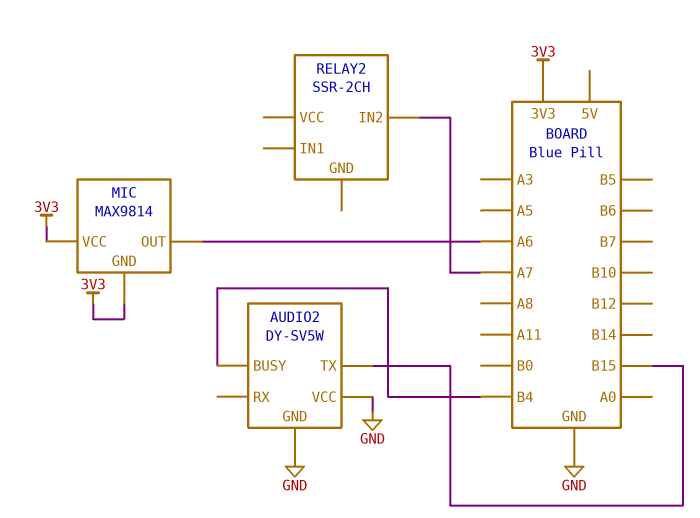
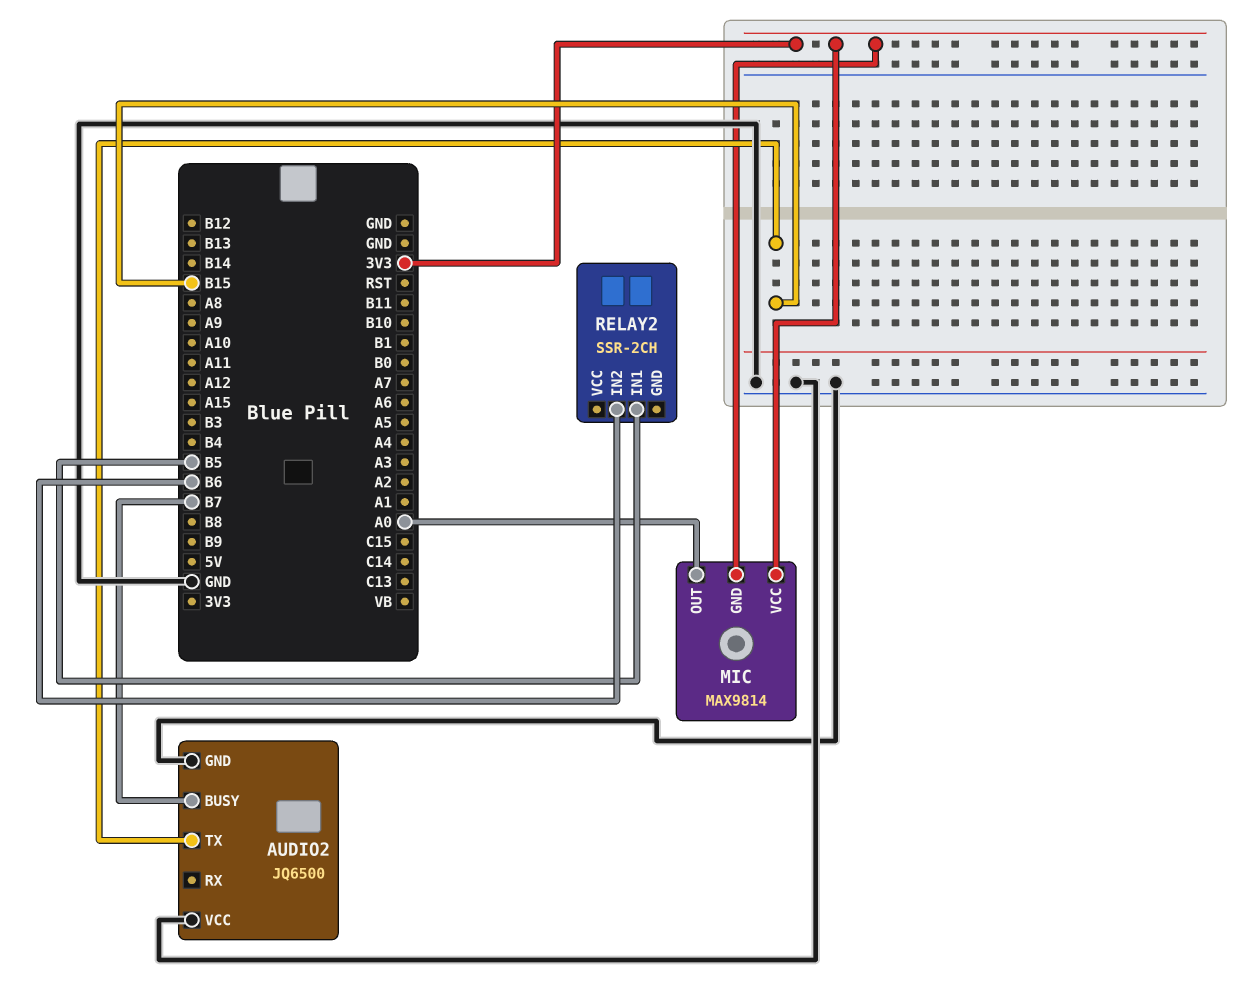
AUDIO2: DY-SV5W -> JQ6500
AUDIO2 pin BUSY: B4 -> B7
MIC pin OUT: A6 -> A0
RELAY2 pin IN1: none -> B5
RELAY2 pin IN2: A7 -> B6

